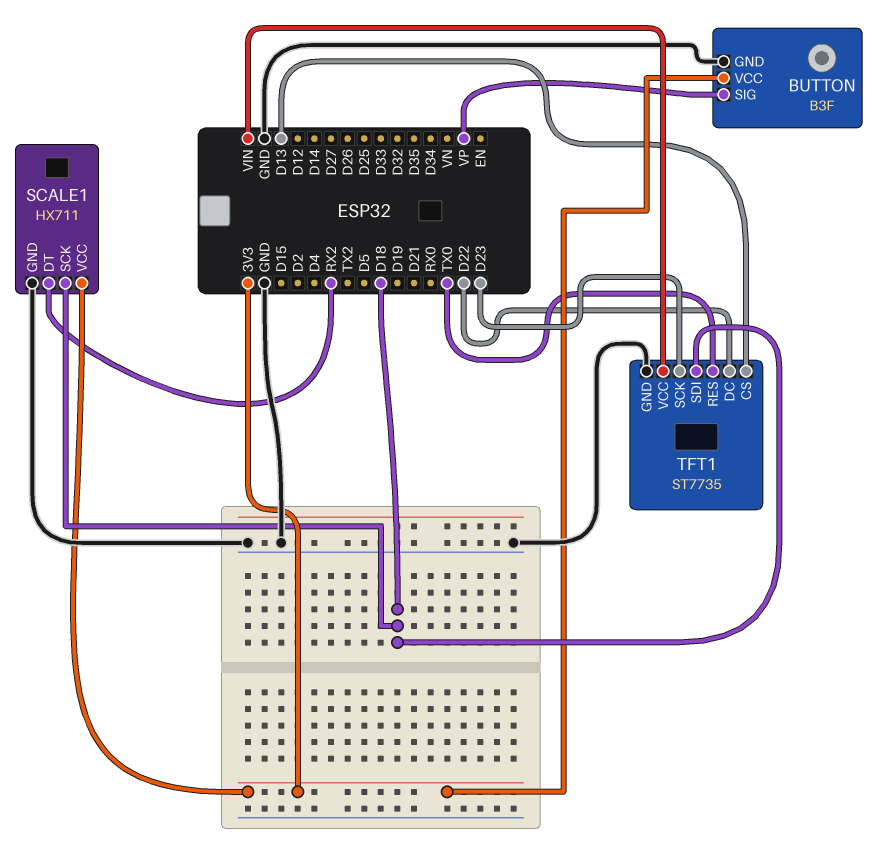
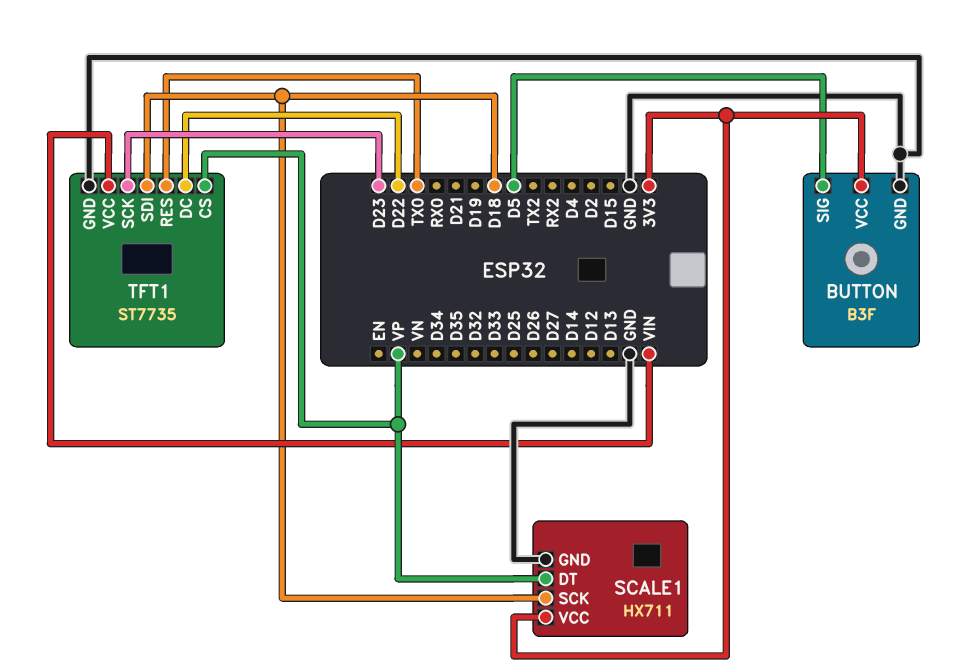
BUTTON pin SIG: VP -> D5
SCALE1 pin DT: RX2 -> VP
TFT1 pin CS: D13 -> VP

